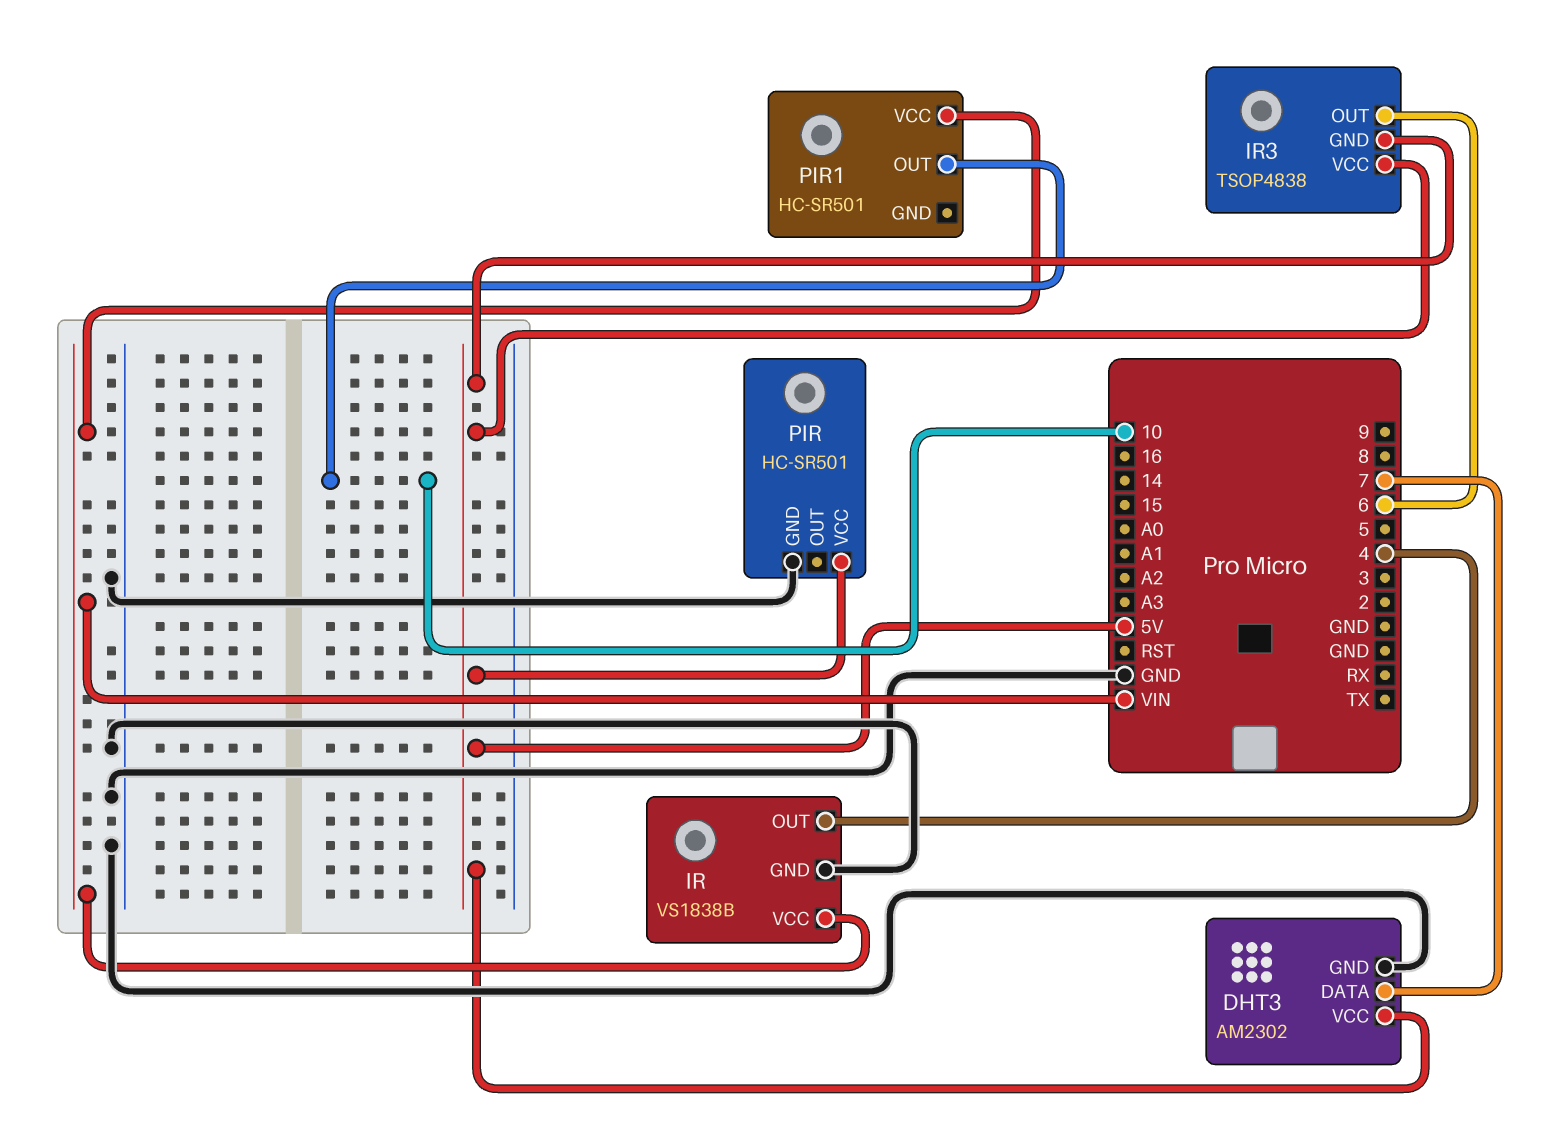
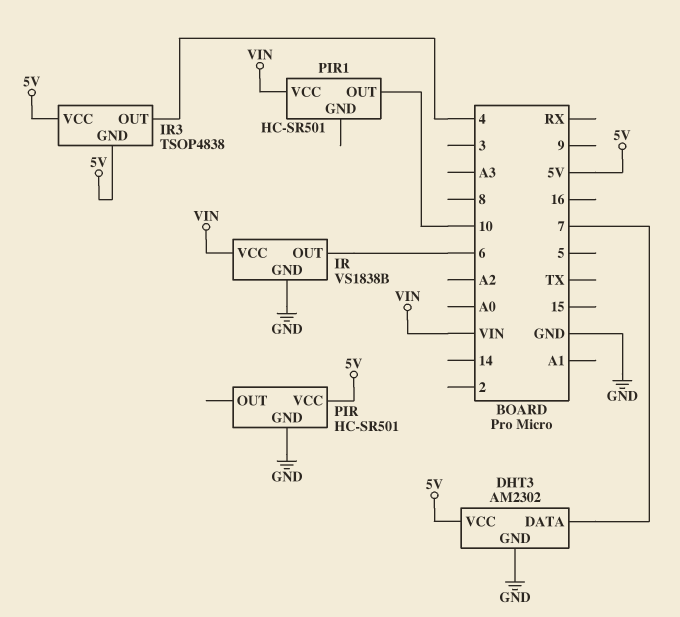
IR pin OUT: 4 -> 6
IR3 pin OUT: 6 -> 4

